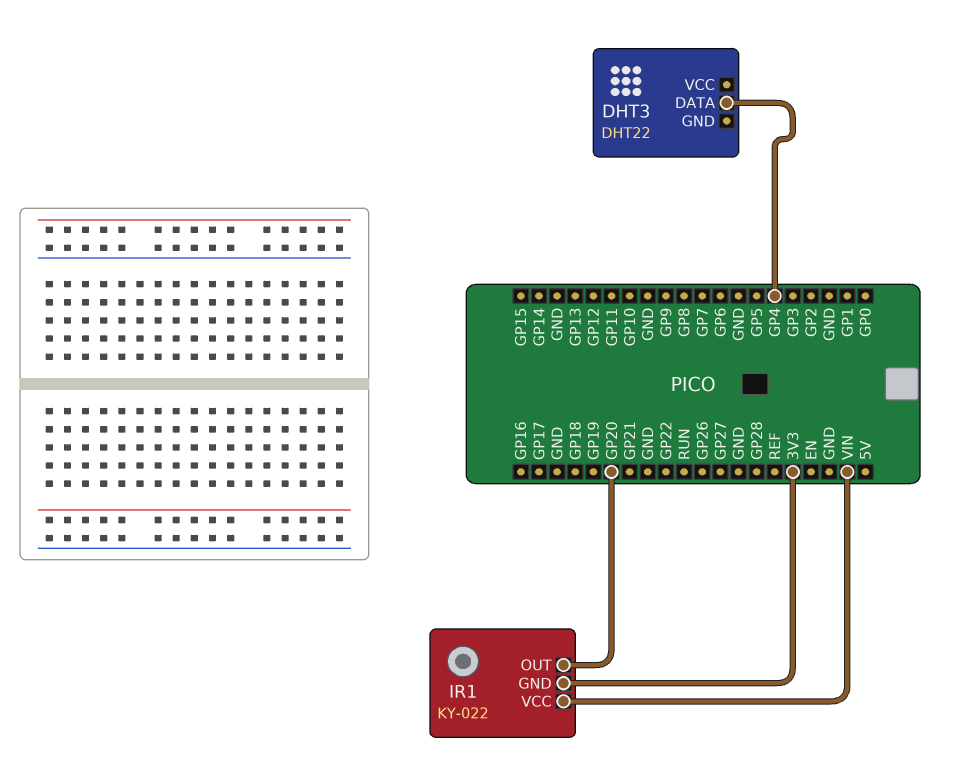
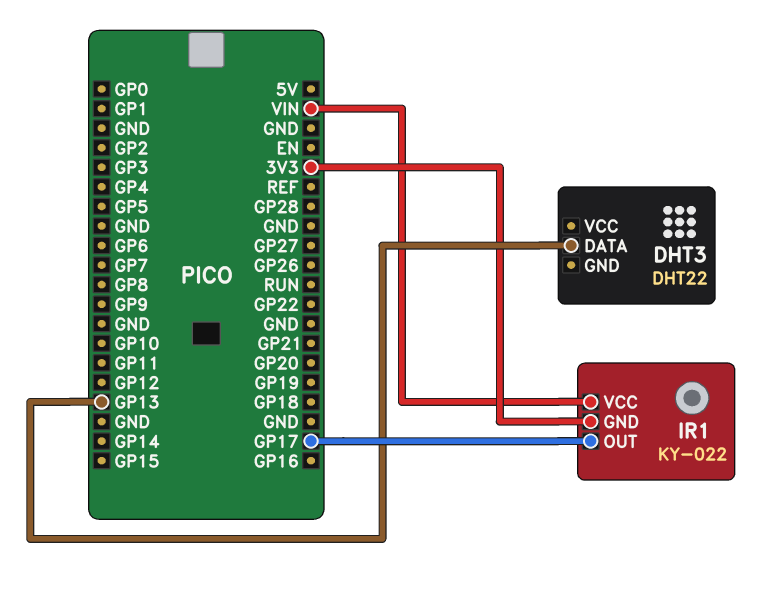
DHT3 pin DATA: GP4 -> GP13
IR1 pin OUT: GP20 -> GP17

